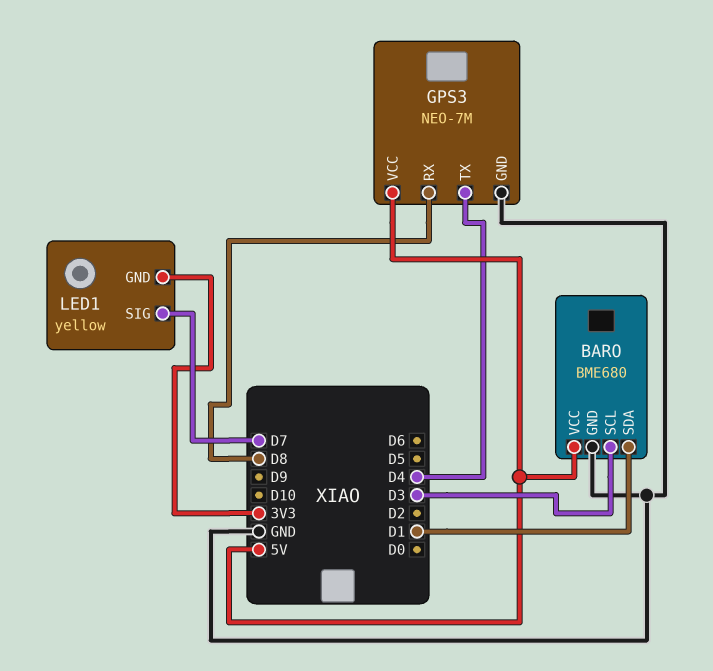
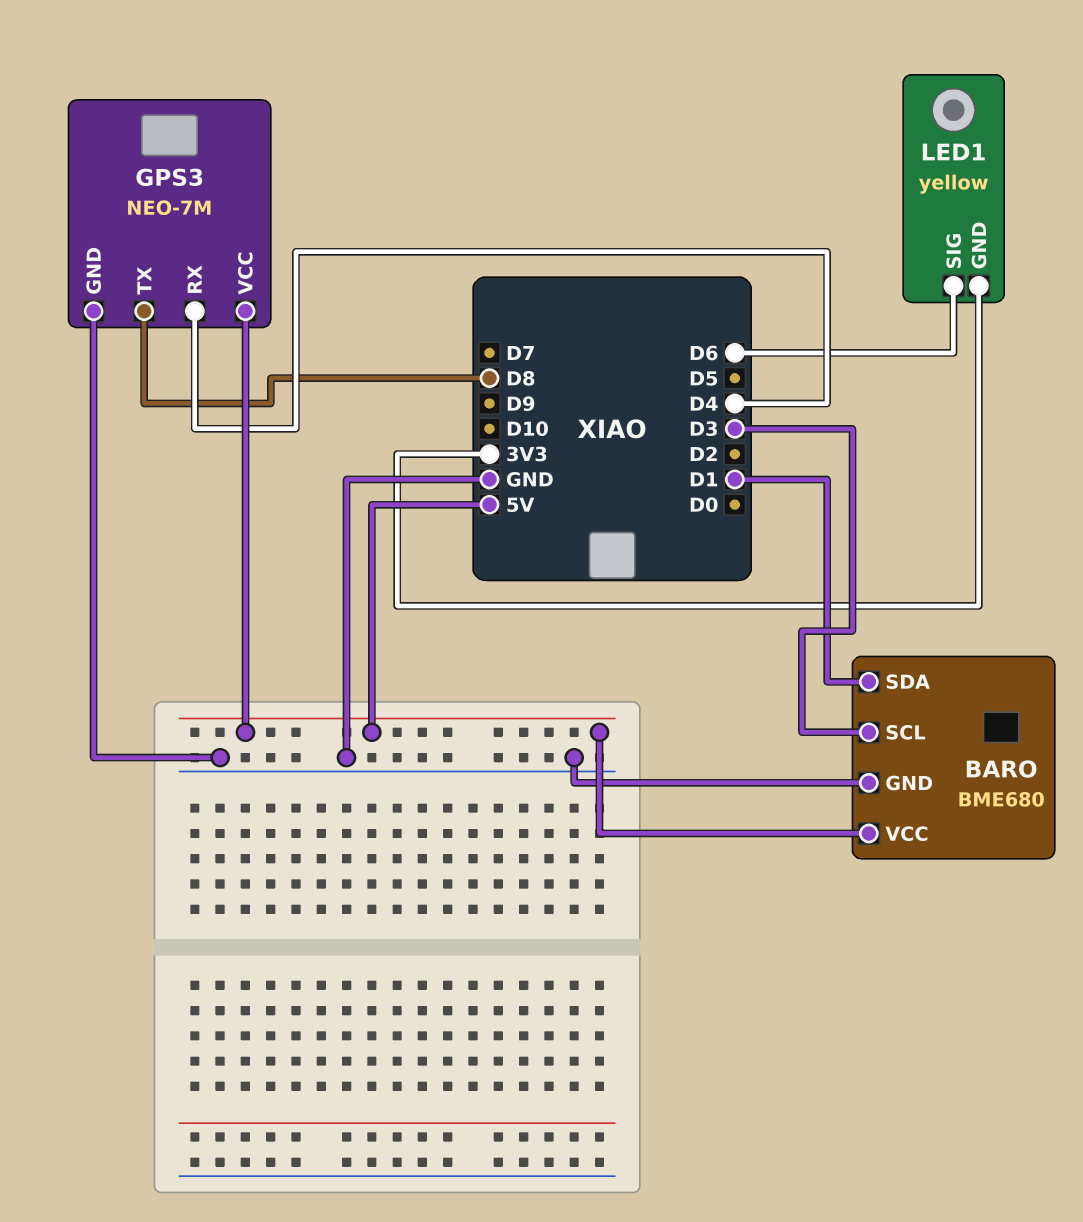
GPS3 pin RX: D8 -> D4
GPS3 pin TX: D4 -> D8
LED1 pin SIG: D7 -> D6

